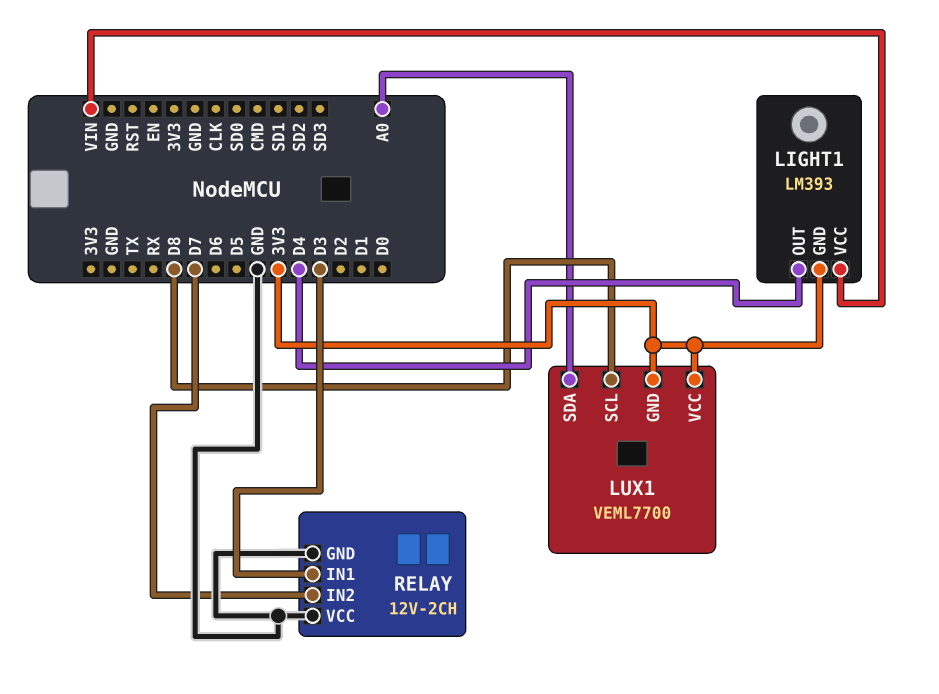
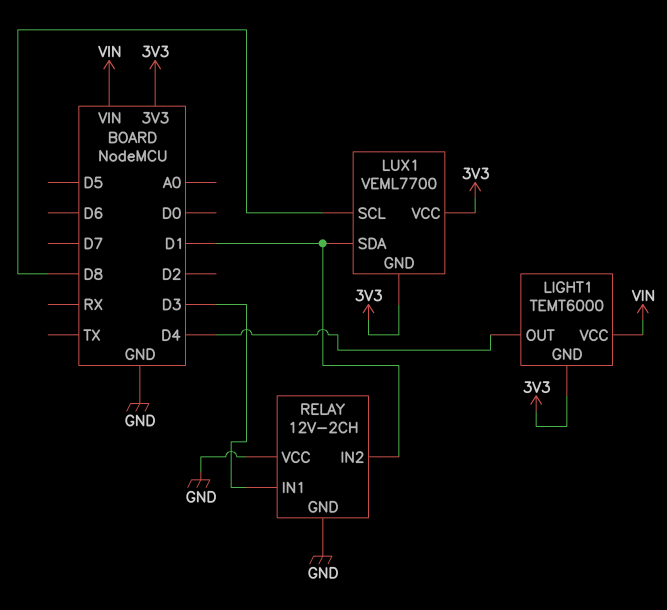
LIGHT1: LM393 -> TEMT6000
LUX1 pin SDA: A0 -> D1
RELAY pin IN2: D7 -> D1

